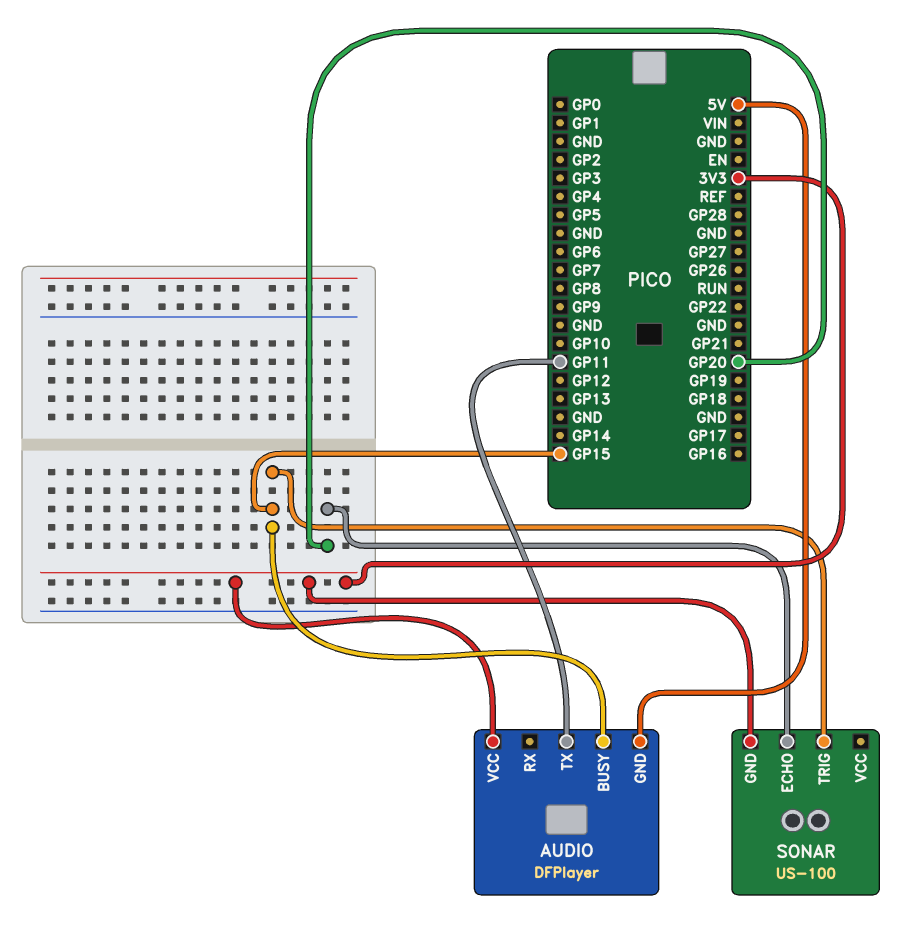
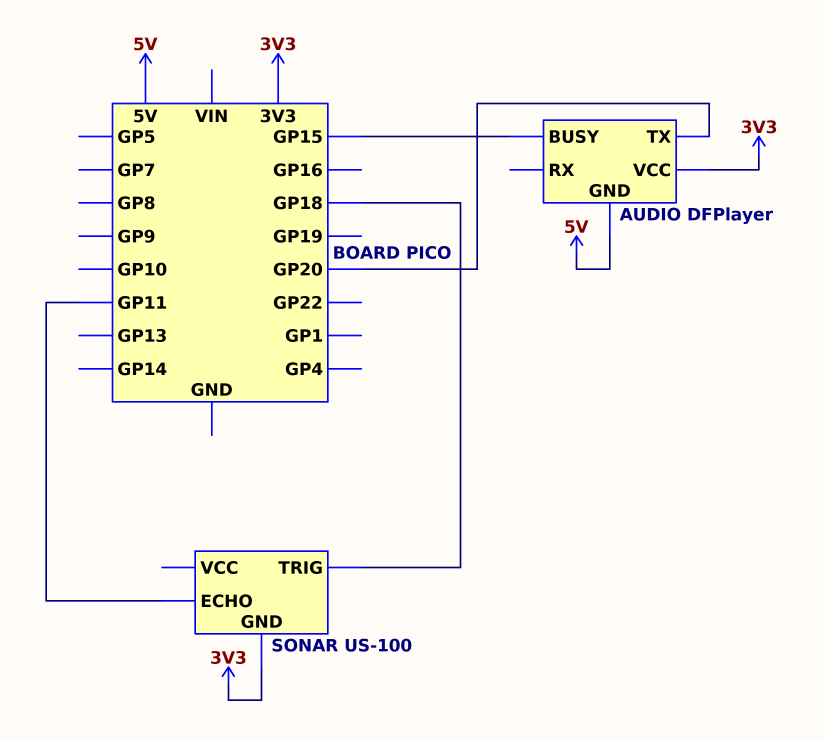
AUDIO pin TX: GP11 -> GP20
SONAR pin ECHO: GP20 -> GP11
SONAR pin TRIG: GP15 -> GP18

